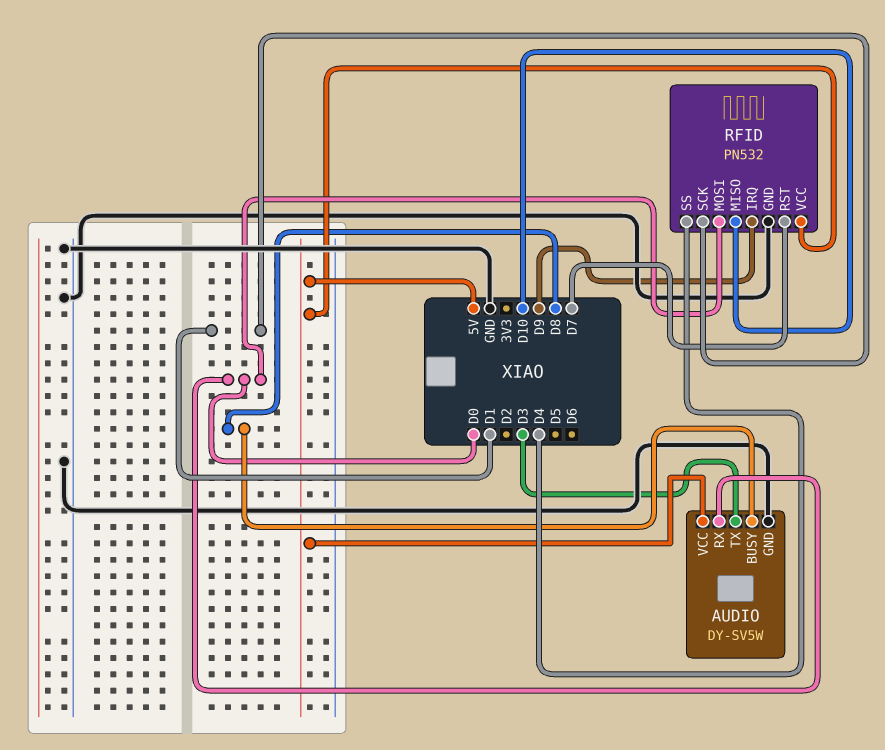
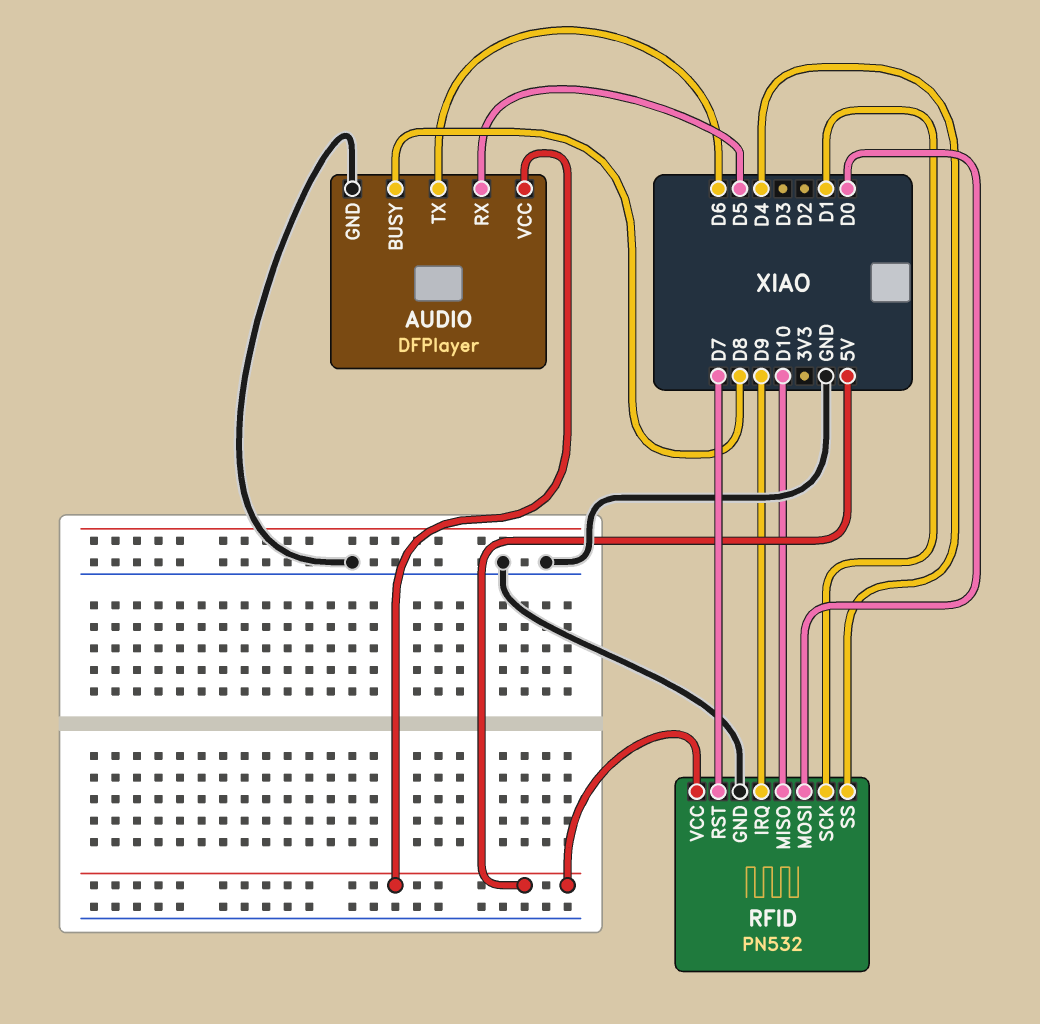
AUDIO: DY-SV5W -> DFPlayer
AUDIO pin RX: D0 -> D5
AUDIO pin TX: D3 -> D6

